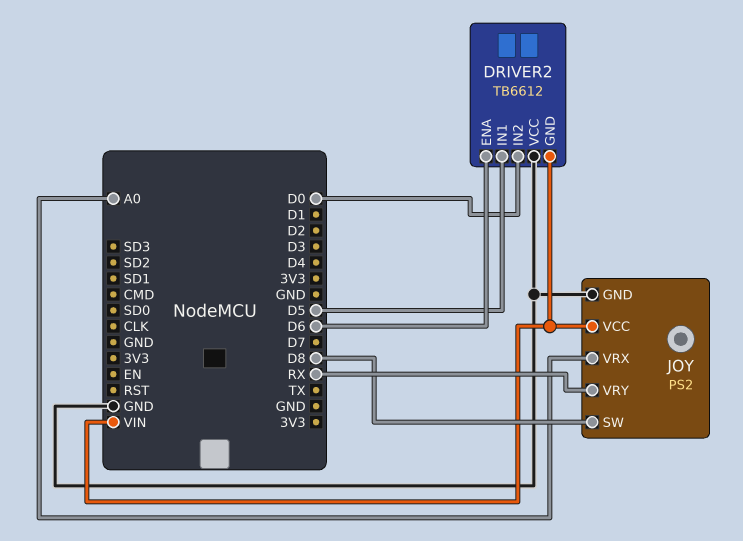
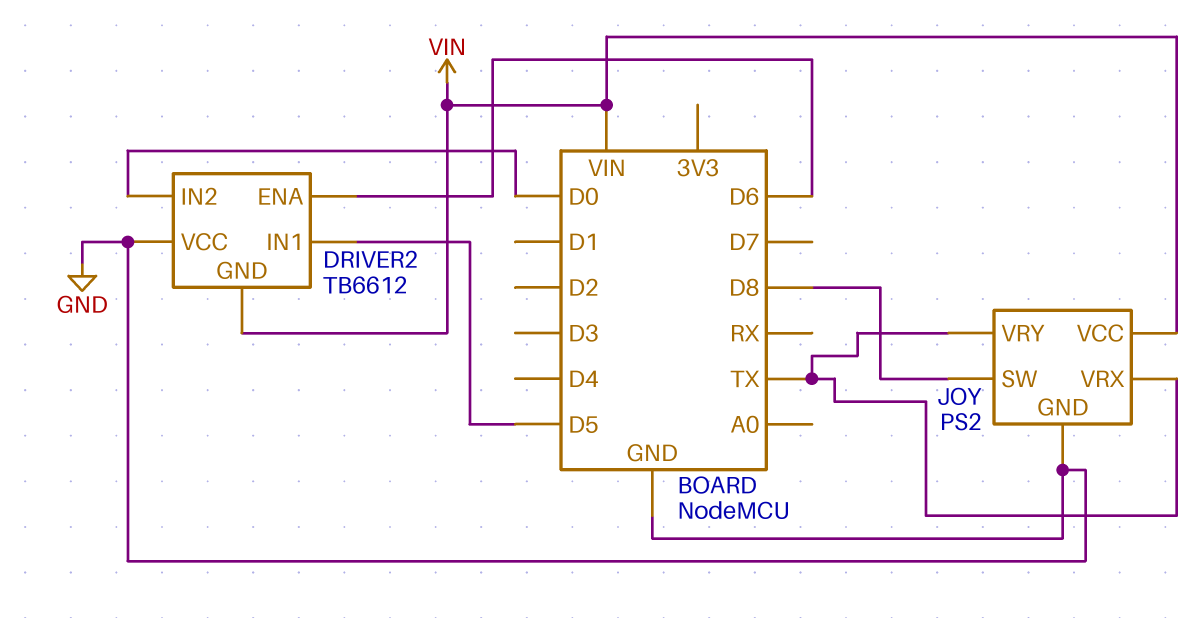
JOY pin VRX: A0 -> TX
JOY pin VRY: RX -> TX

